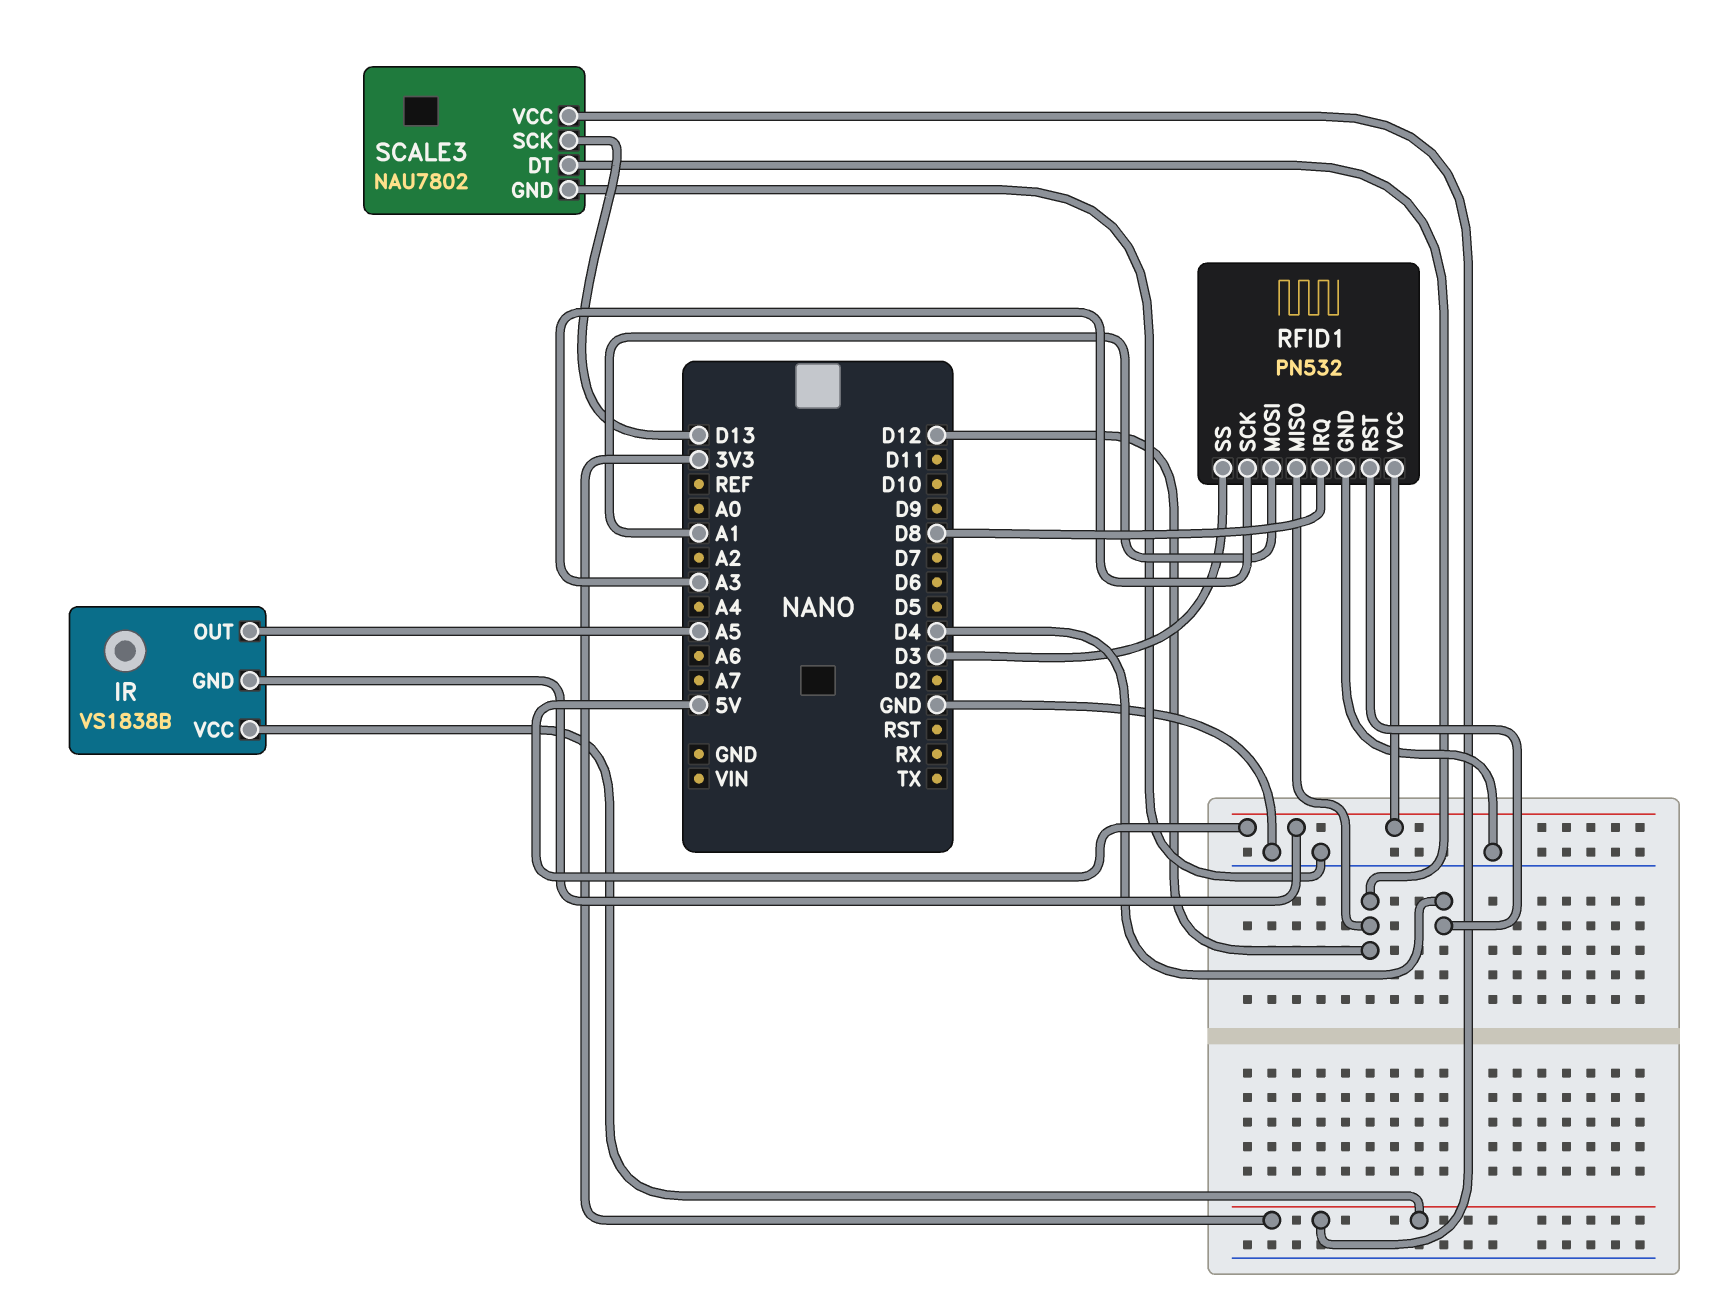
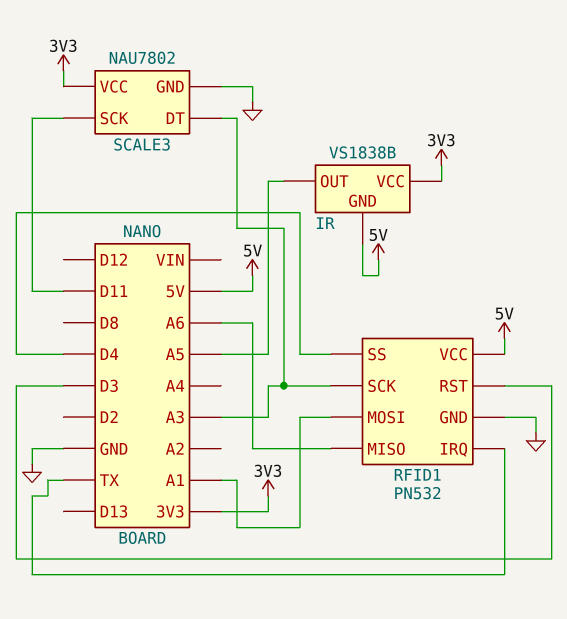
RFID1 pin IRQ: D8 -> TX
RFID1 pin MISO: D12 -> A6
RFID1 pin RST: D4 -> D3
RFID1 pin SS: D3 -> D4
SCALE3 pin DT: D12 -> A3
SCALE3 pin SCK: D13 -> D11

